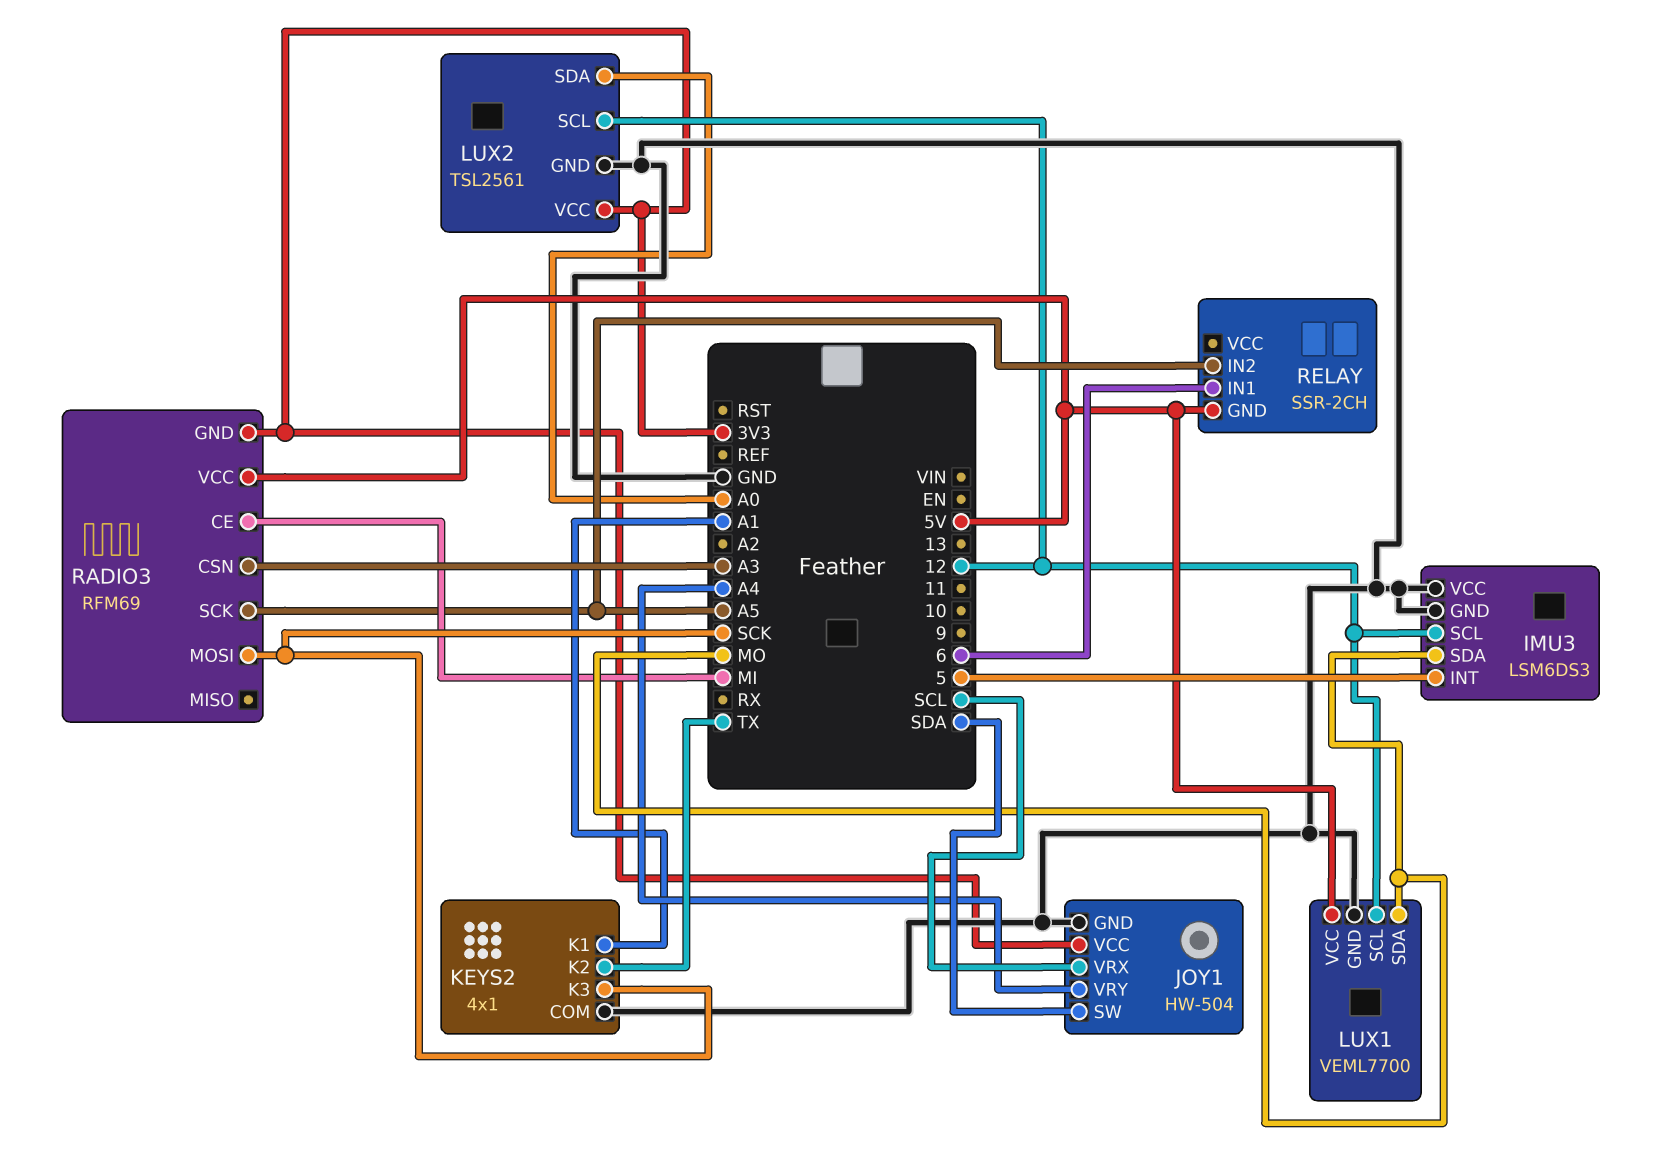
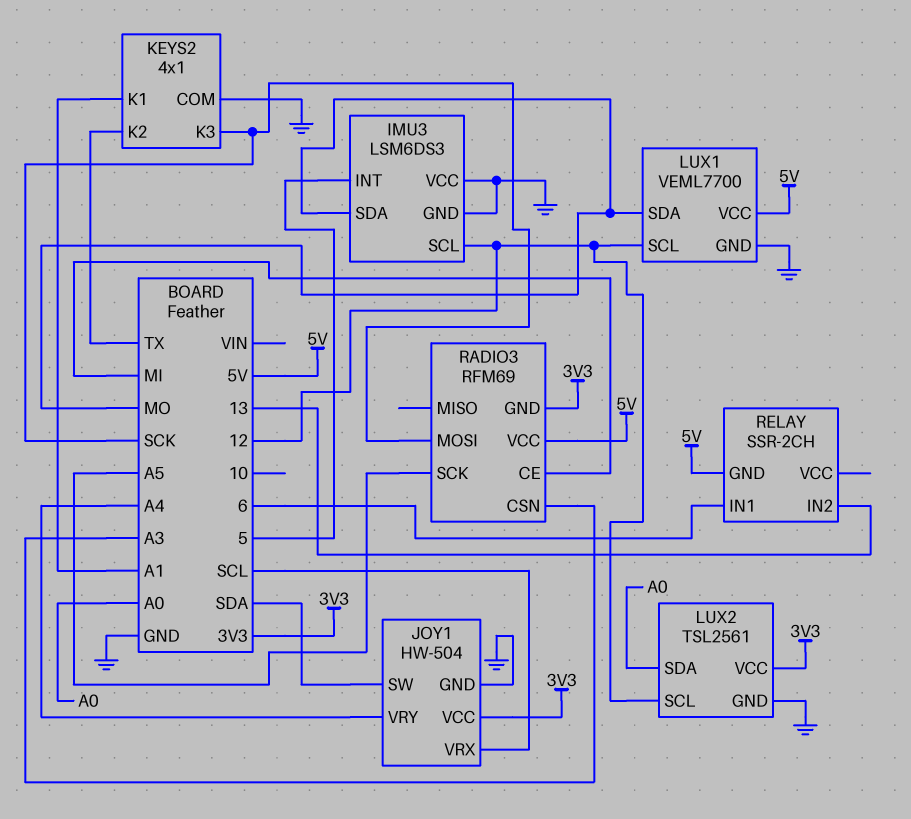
RELAY pin IN2: A5 -> 13

